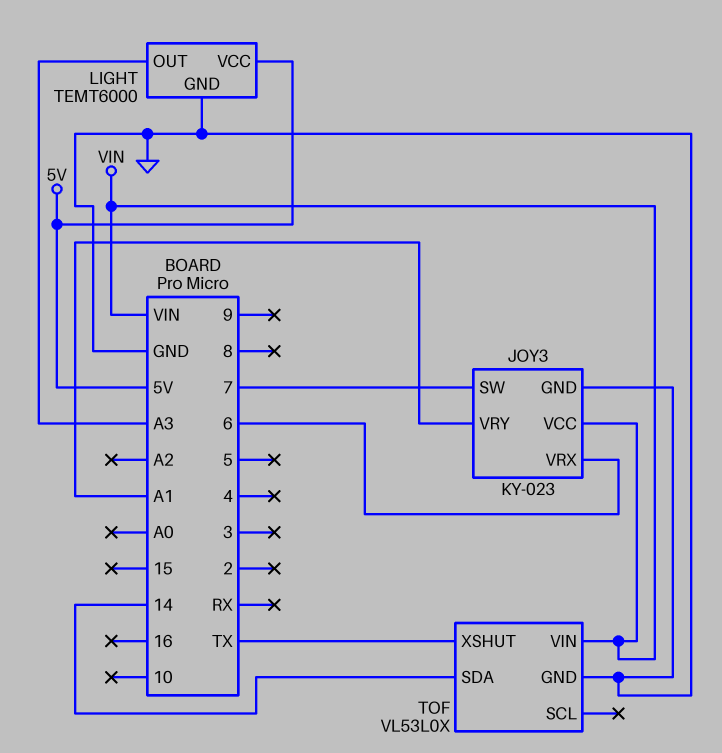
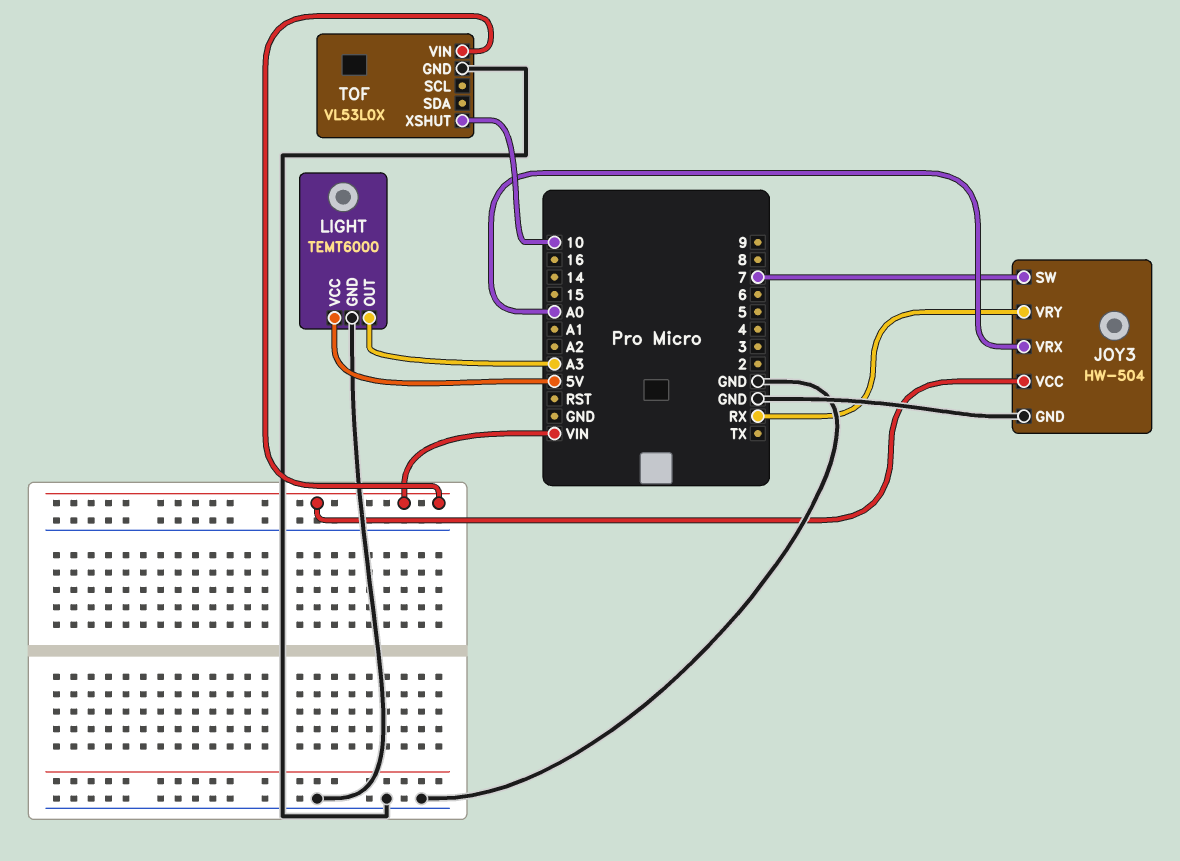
JOY3: KY-023 -> HW-504
JOY3 pin VRX: 6 -> A0
JOY3 pin VRY: A1 -> RX
TOF pin SDA: 14 -> none
TOF pin XSHUT: TX -> 10

